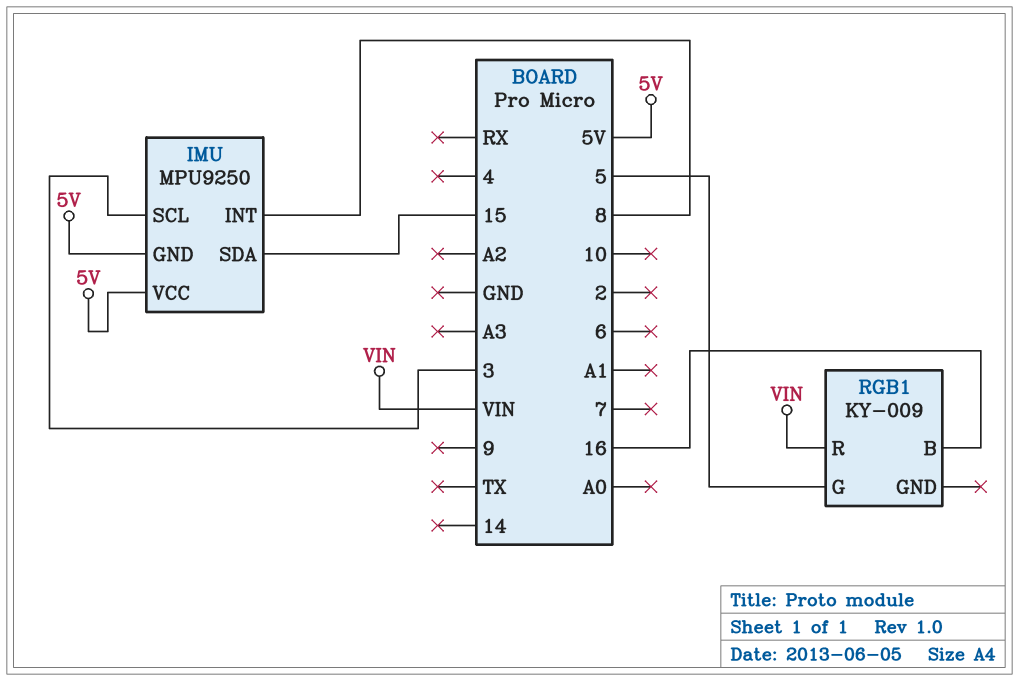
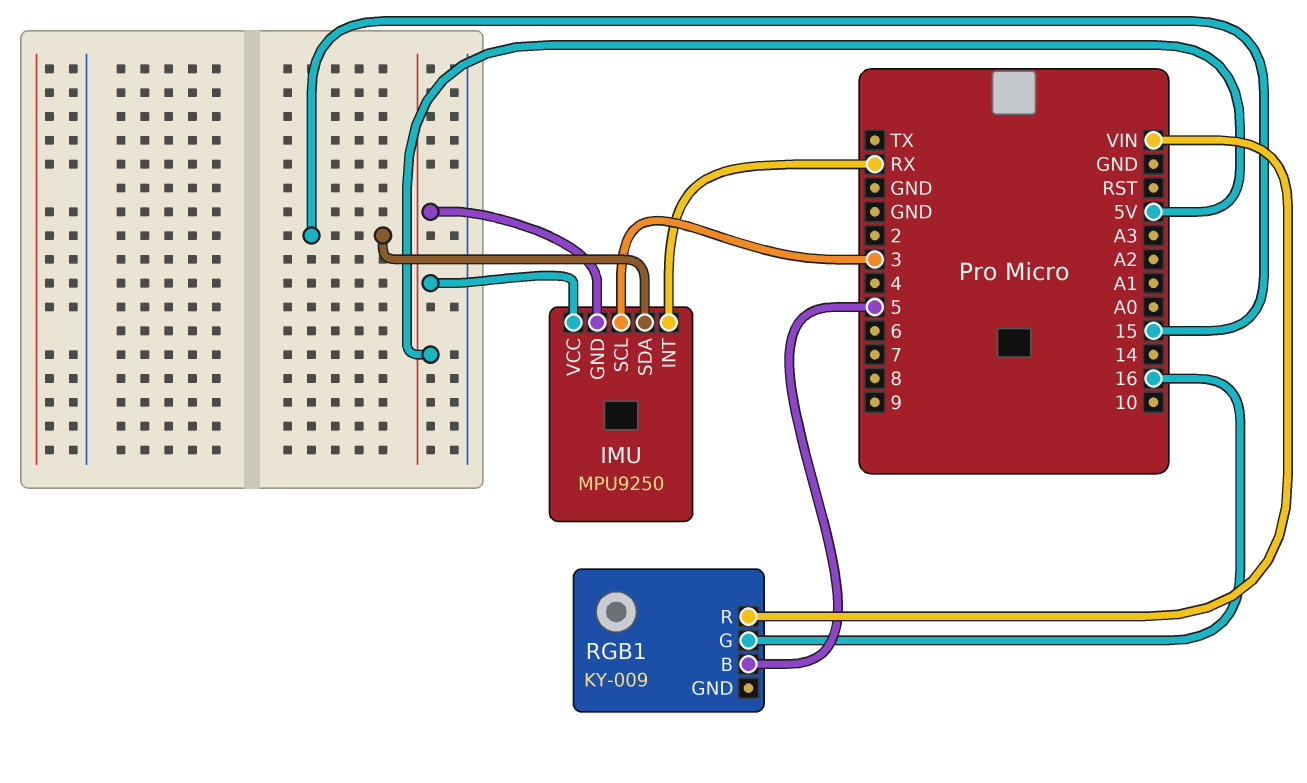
IMU pin INT: 8 -> RX
RGB1 pin B: 16 -> 5
RGB1 pin G: 5 -> 16

